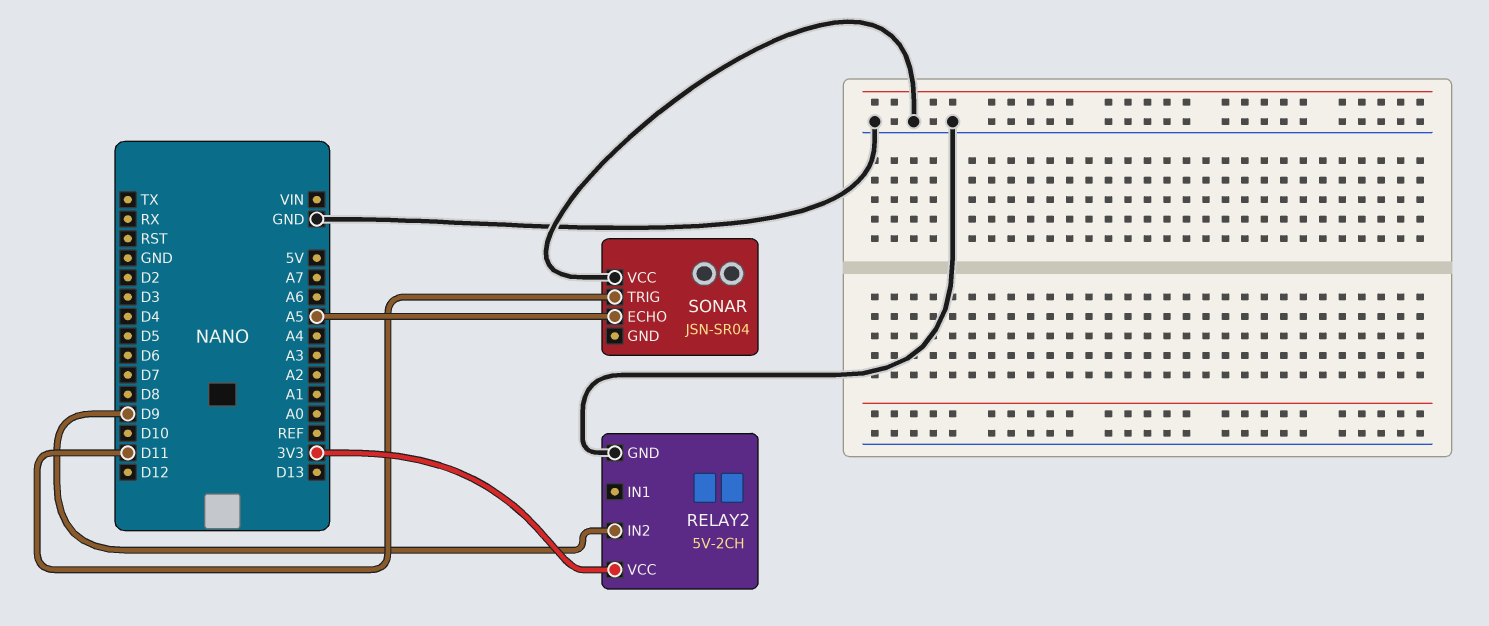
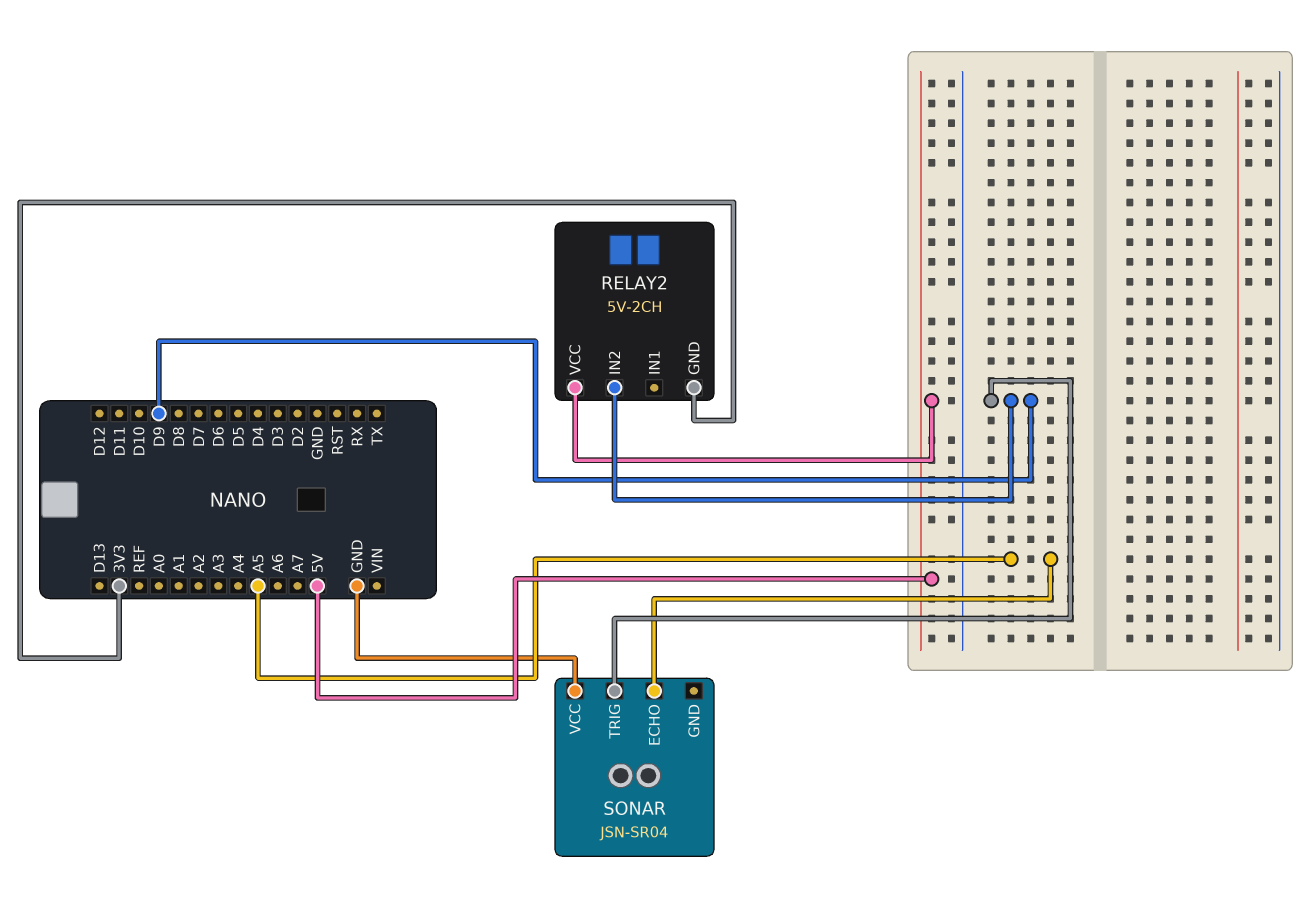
RELAY2 pin GND: GND -> 3V3
RELAY2 pin VCC: 3V3 -> 5V
SONAR pin TRIG: D11 -> D9

